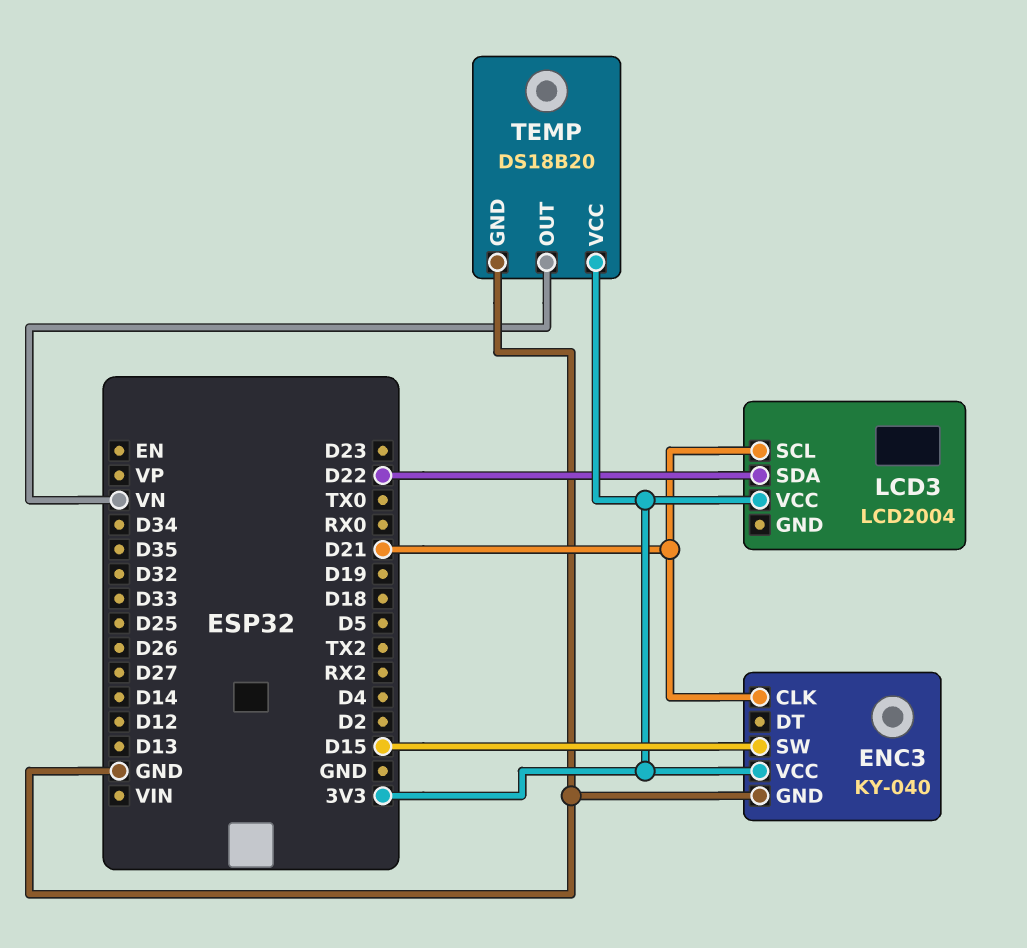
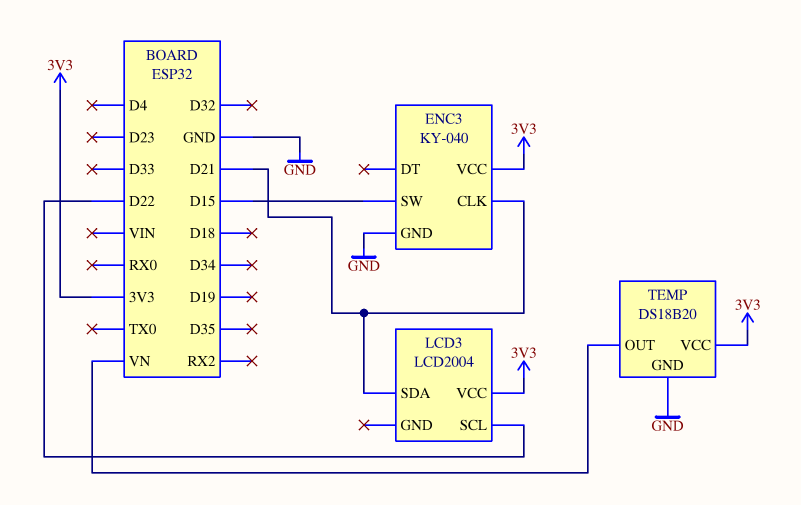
LCD3 pin SCL: D21 -> D22
LCD3 pin SDA: D22 -> D21

